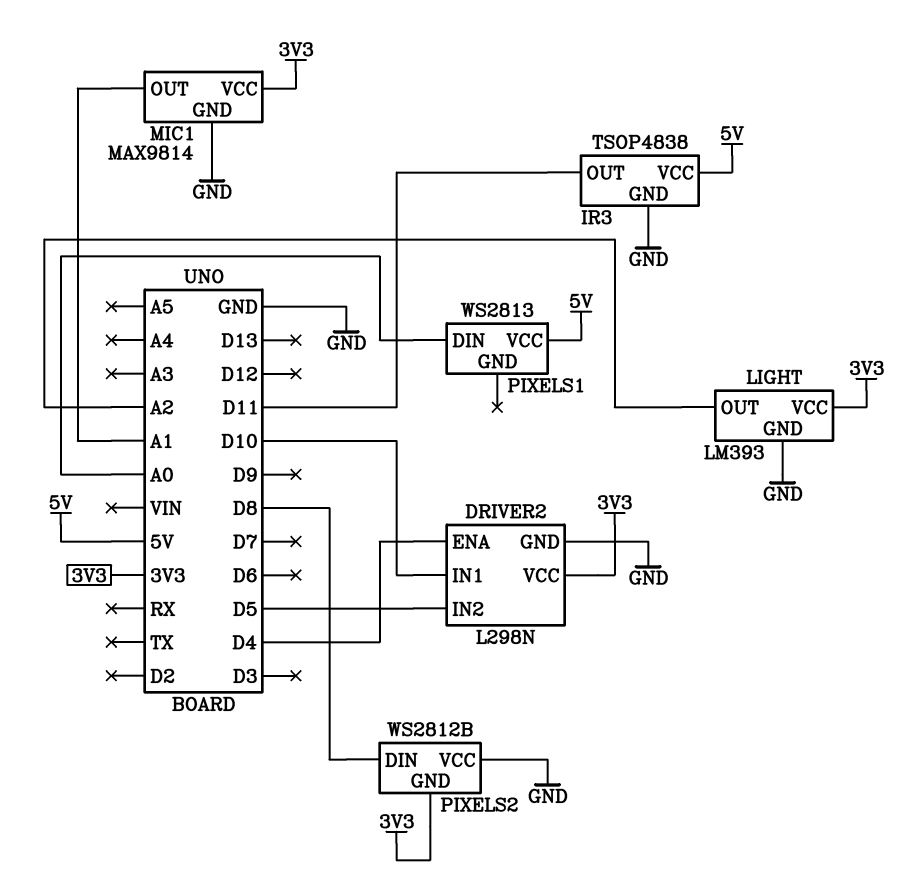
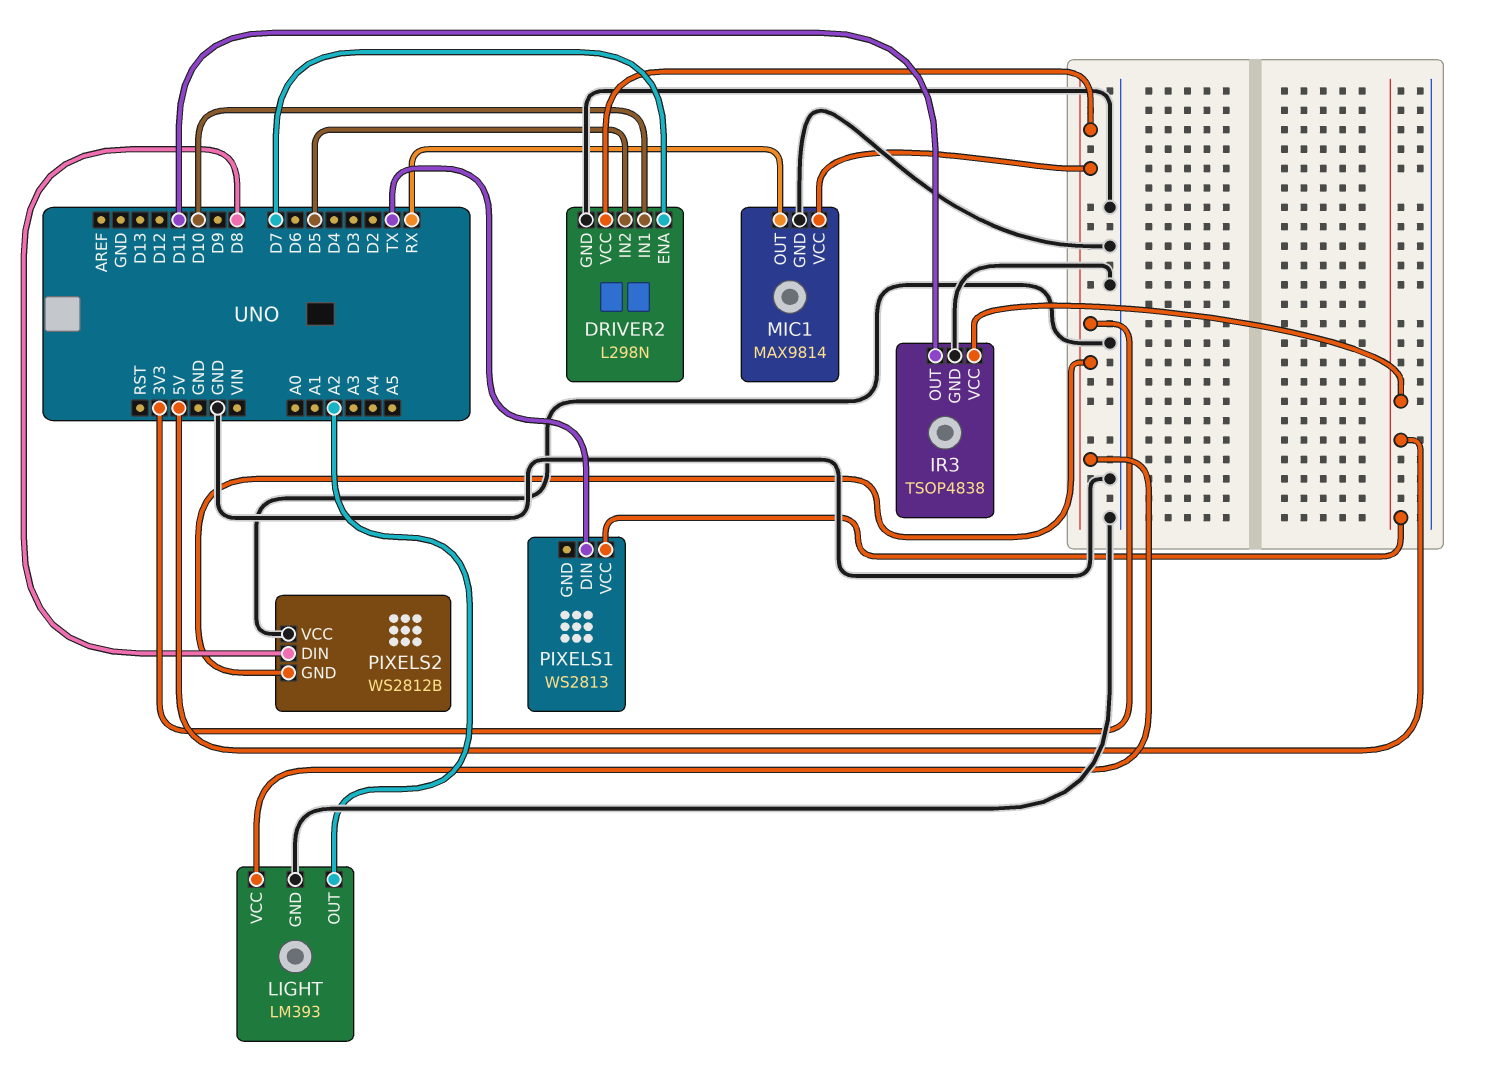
DRIVER2 pin ENA: D4 -> D7
MIC1 pin OUT: A1 -> RX
PIXELS1 pin DIN: A0 -> TX

